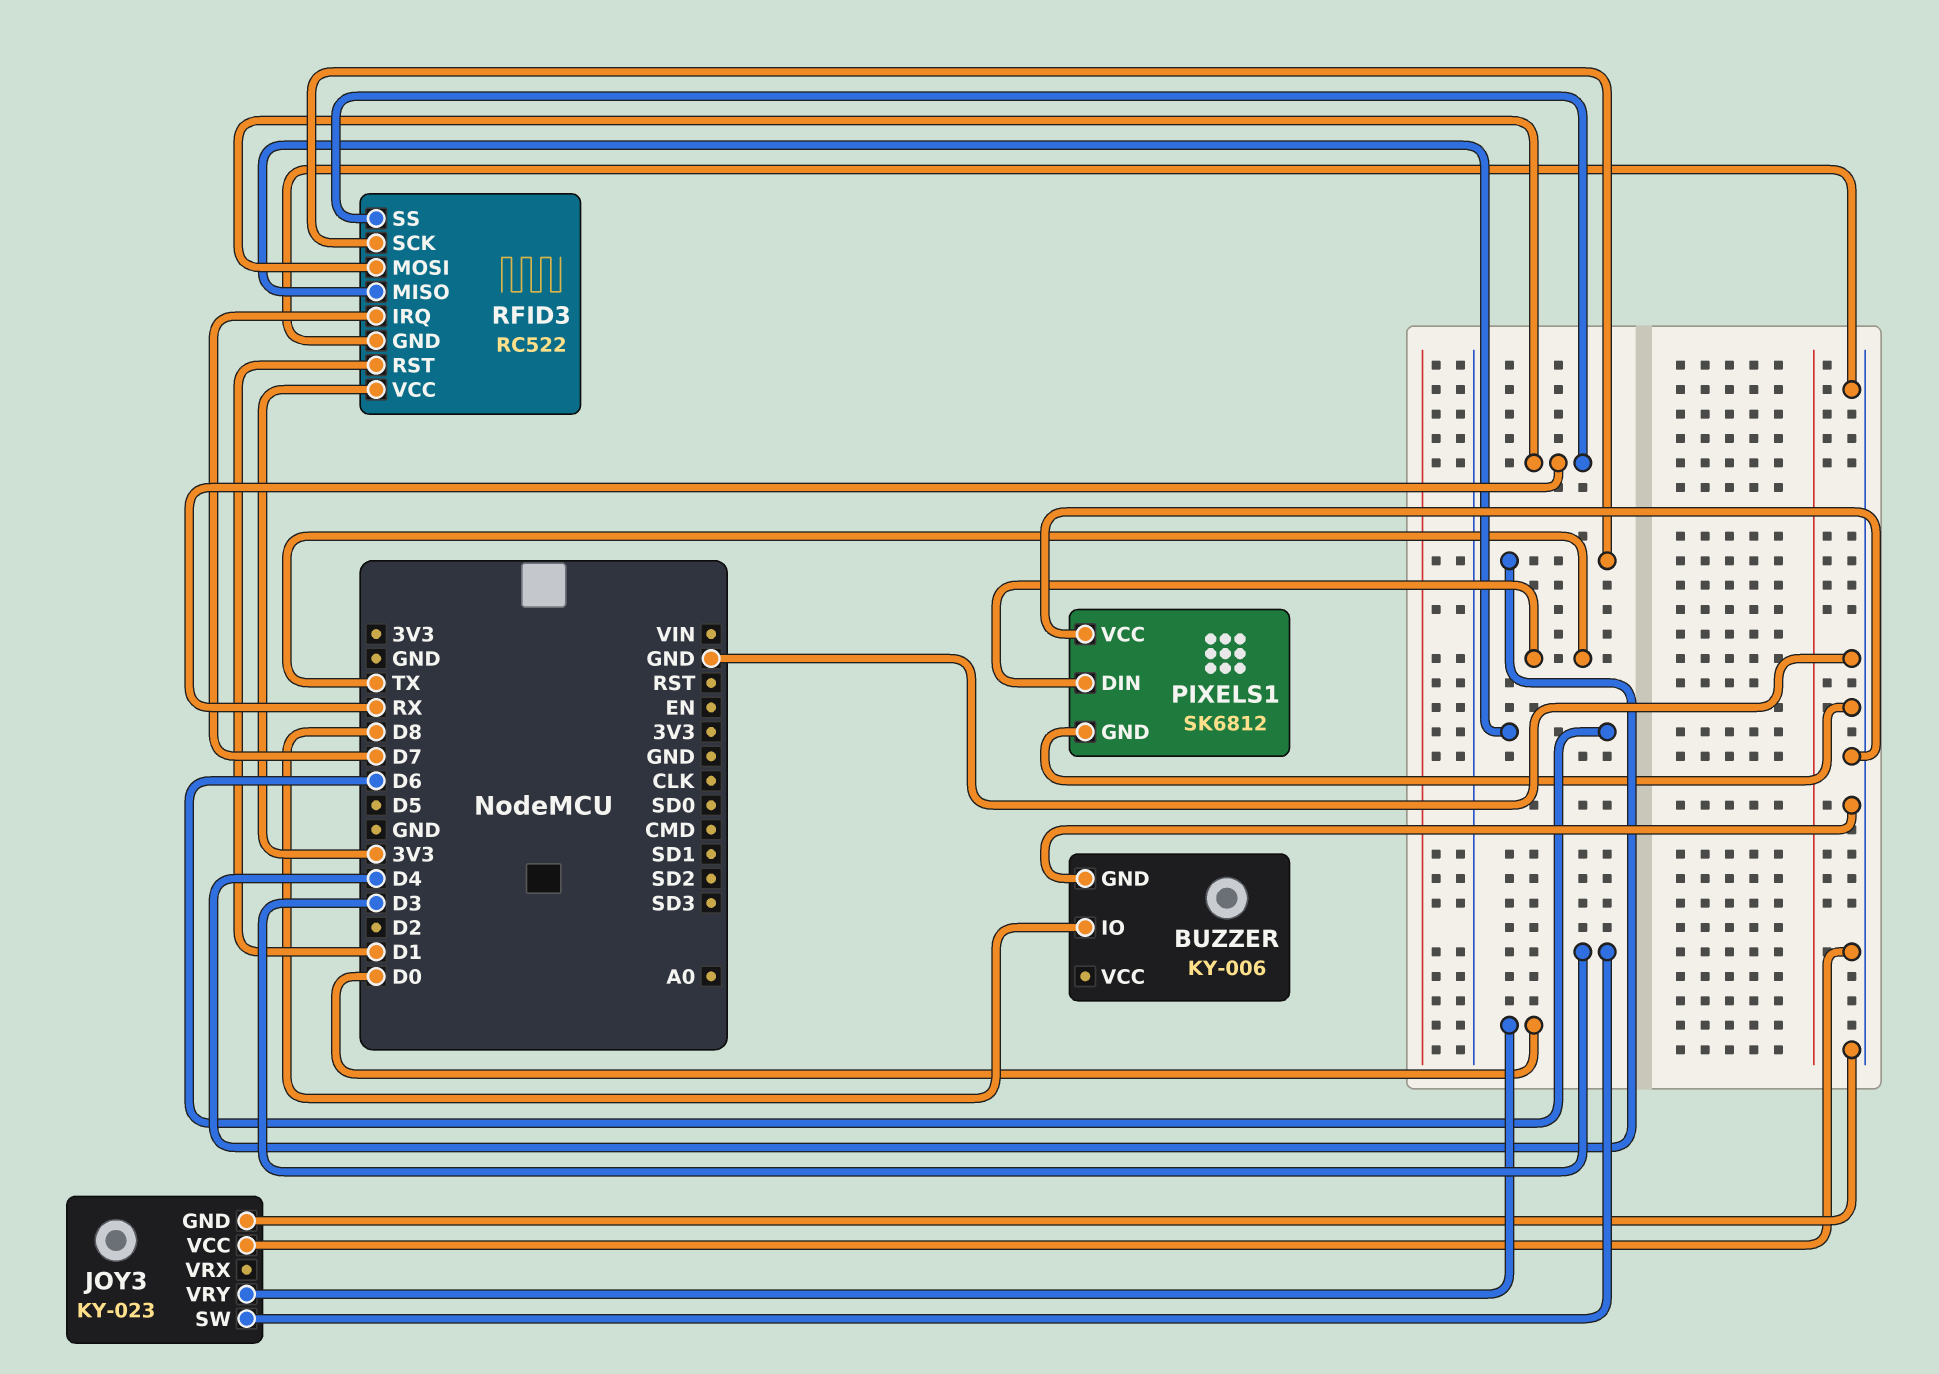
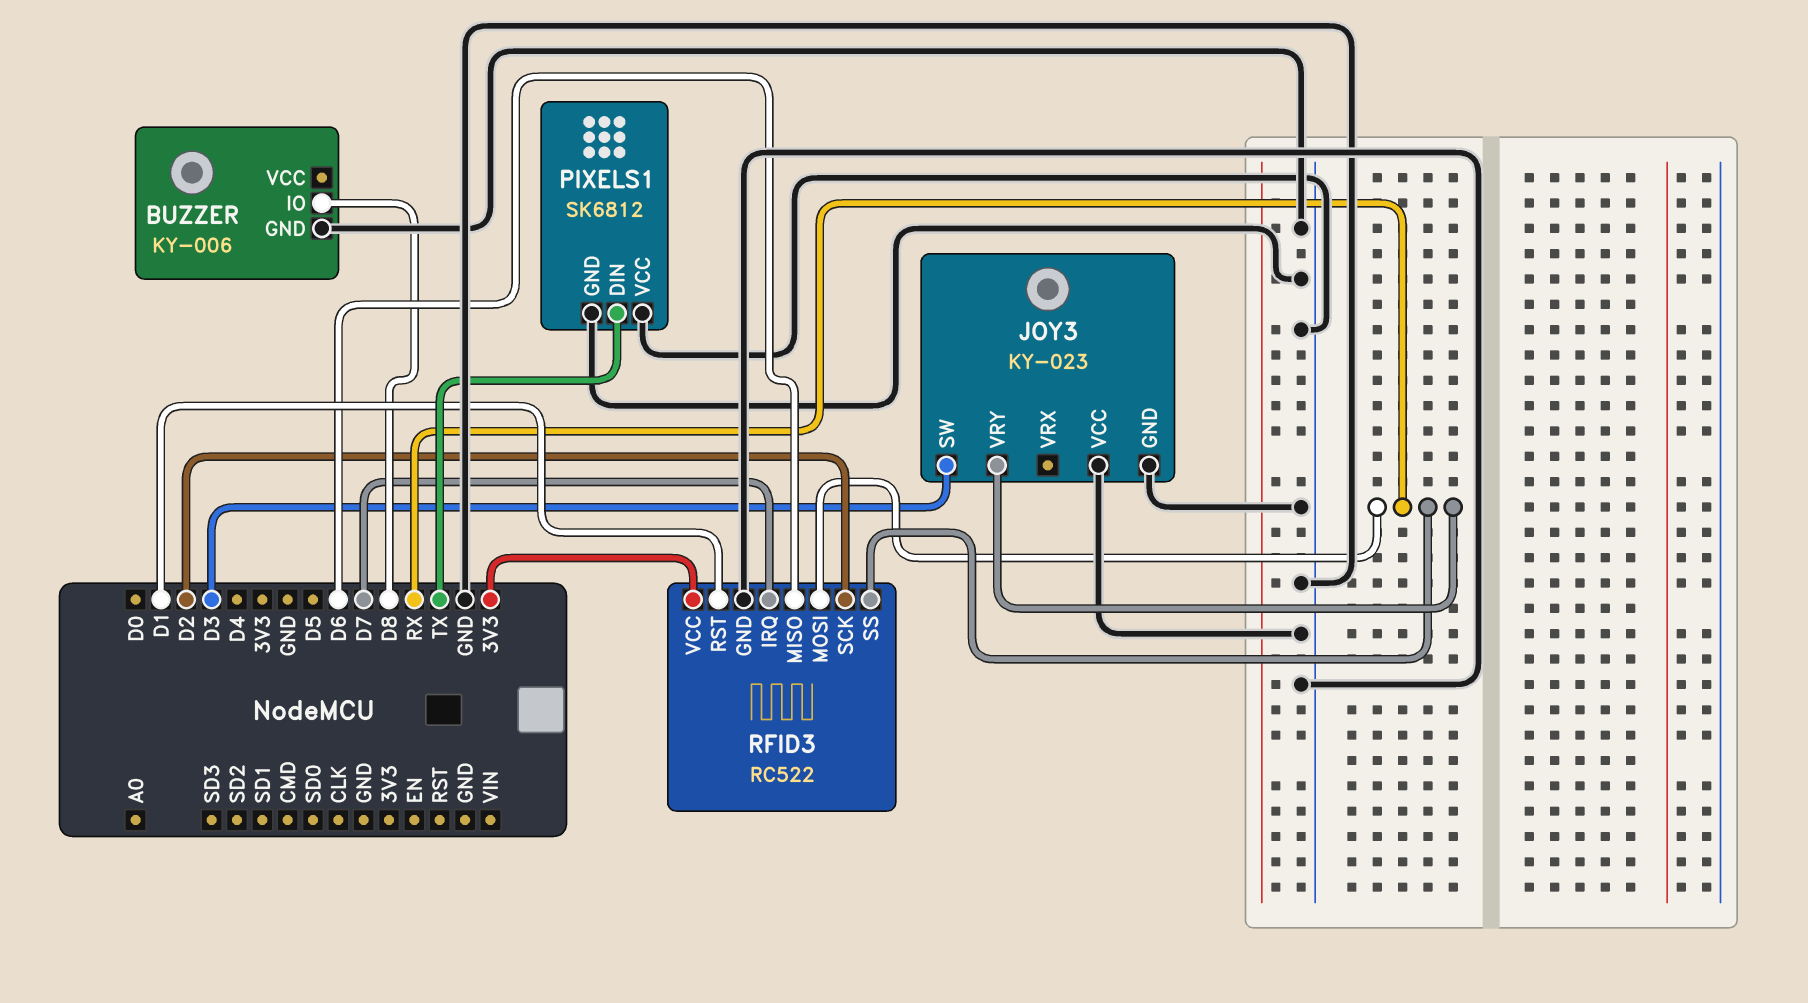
JOY3 pin VRY: D0 -> RX
RFID3 pin SCK: D4 -> D2

